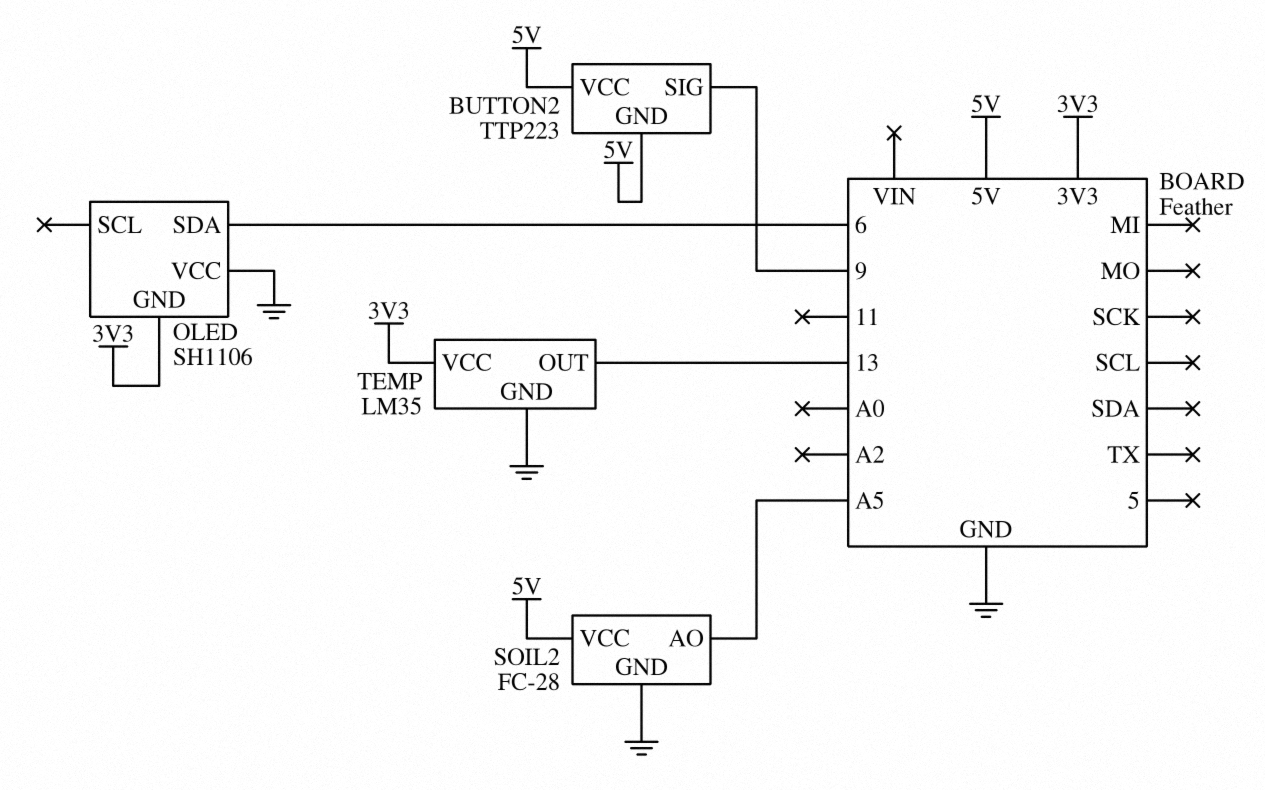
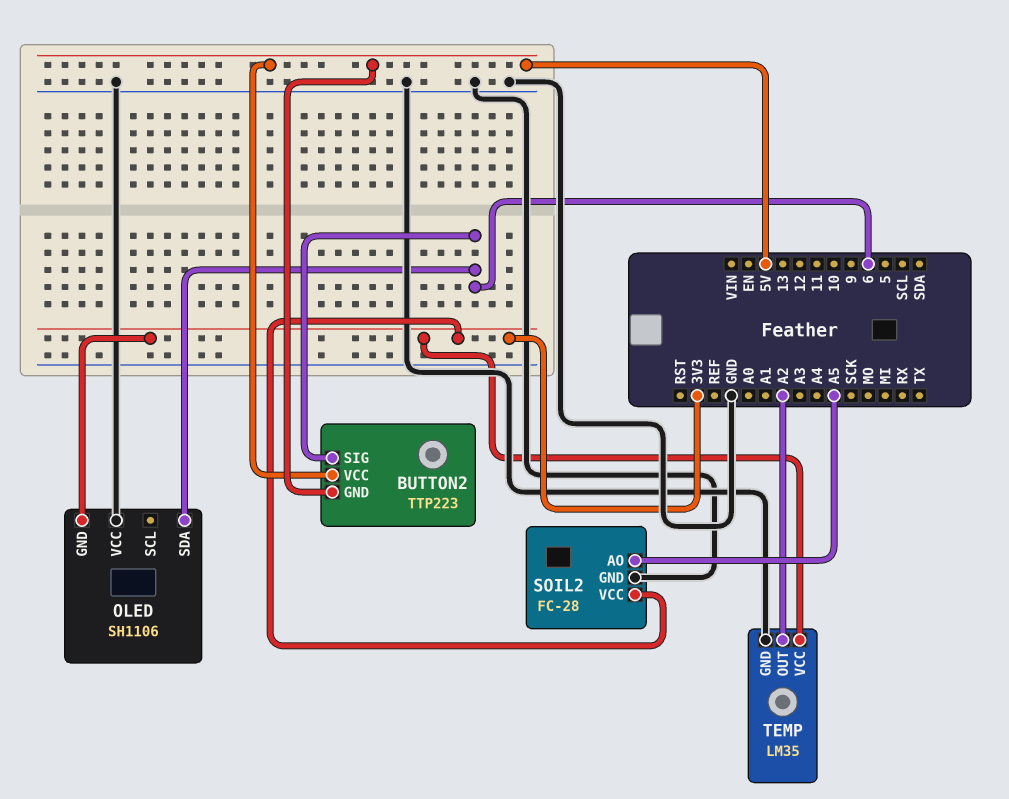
BUTTON2 pin SIG: 9 -> 6
SOIL2 pin VCC: 5V -> 3V3
TEMP pin OUT: 13 -> A2

